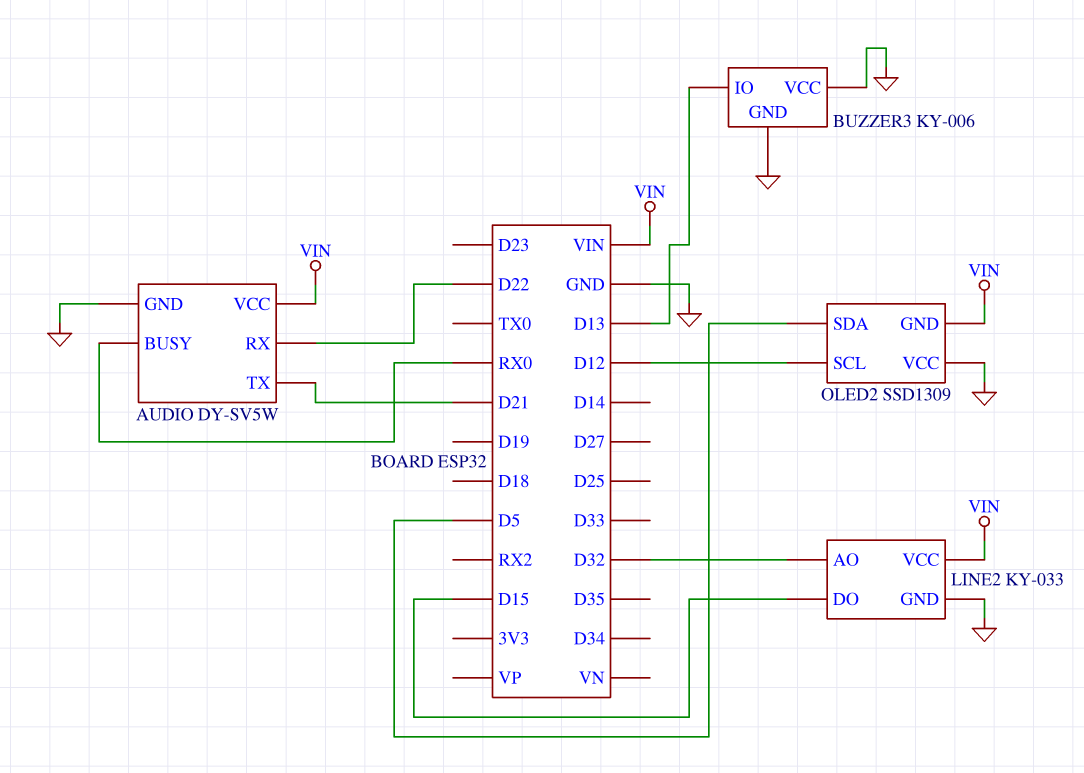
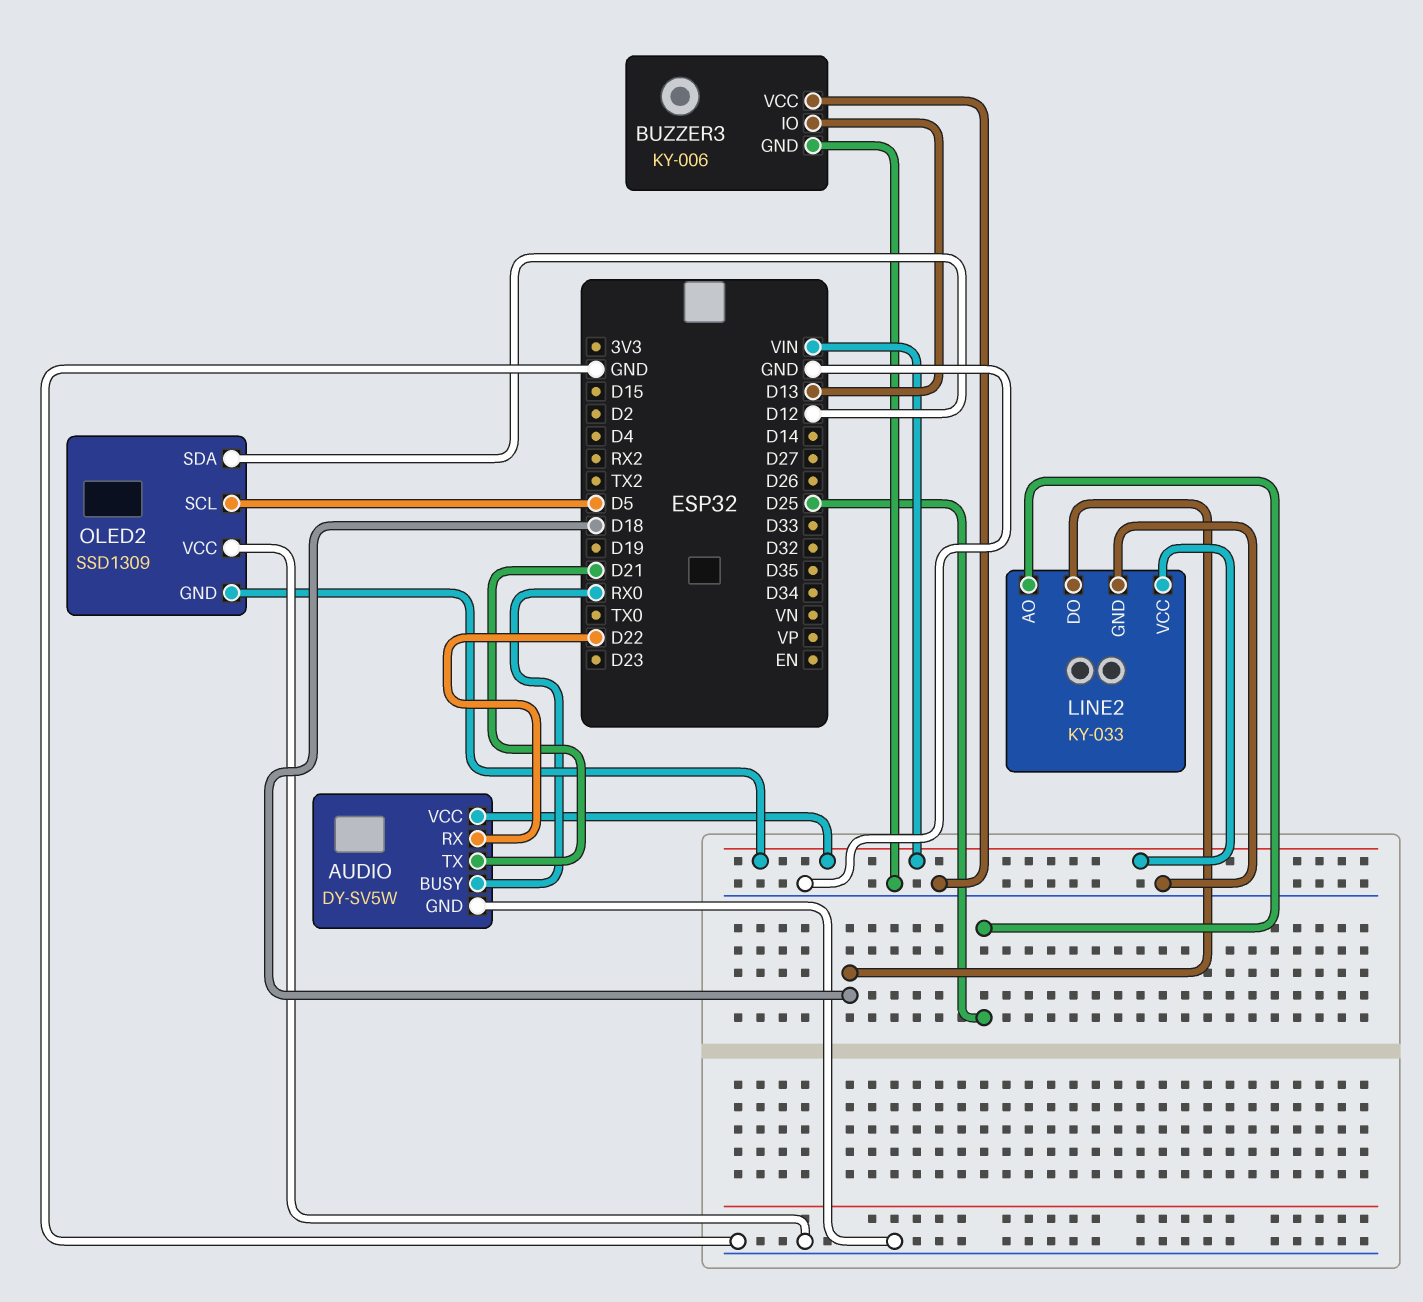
LINE2 pin AO: D32 -> D25
LINE2 pin DO: D15 -> D18
OLED2 pin SCL: D12 -> D5
OLED2 pin SDA: D5 -> D12

